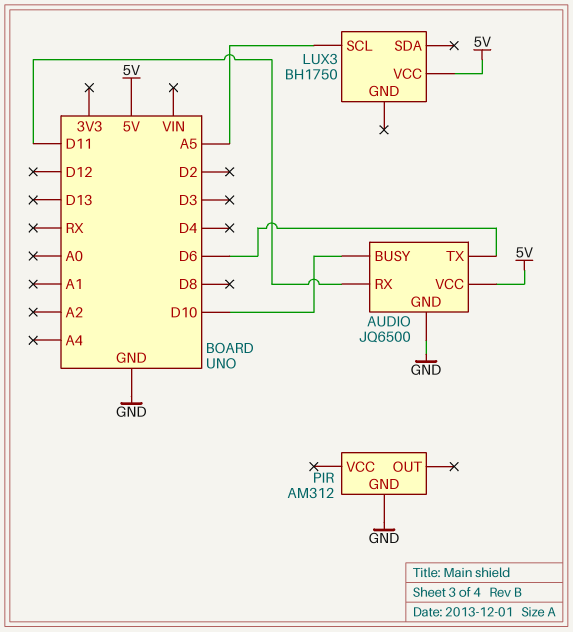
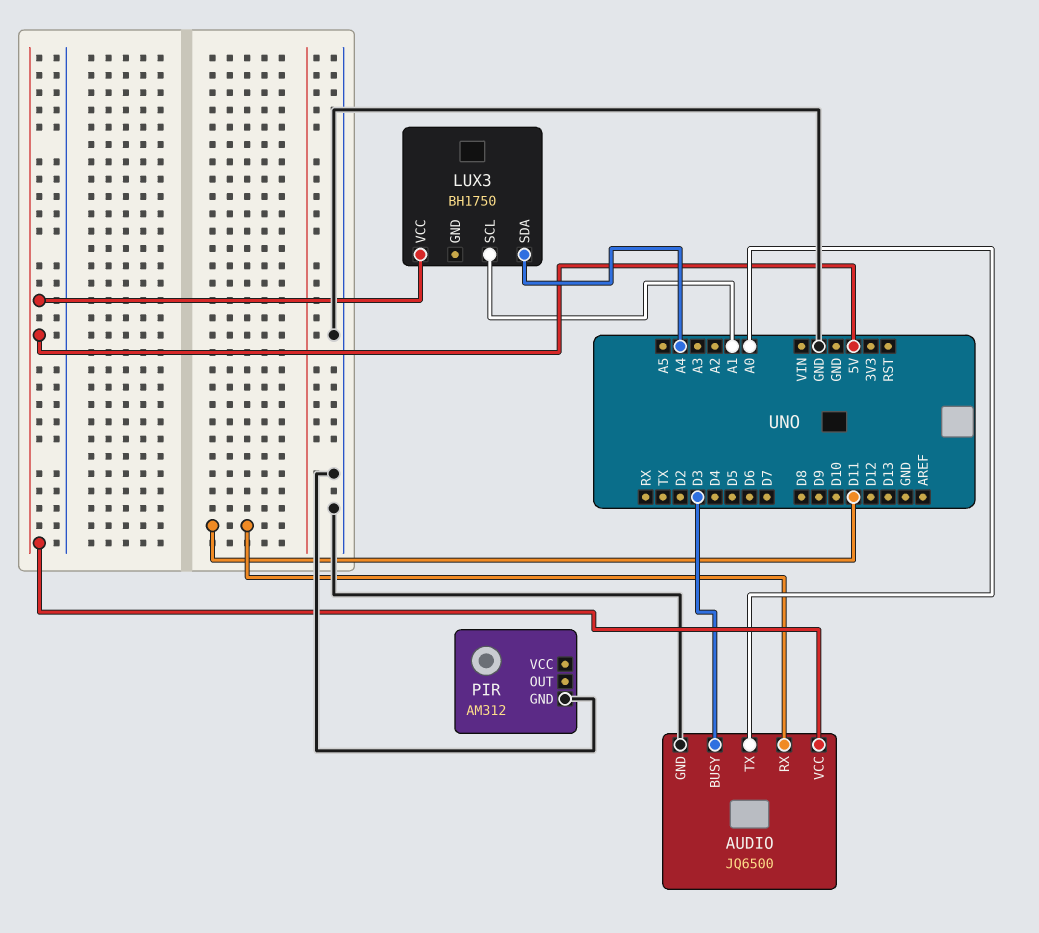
AUDIO pin BUSY: D10 -> D3
AUDIO pin TX: D6 -> A0
LUX3 pin SCL: A5 -> A1
LUX3 pin SDA: none -> A4

